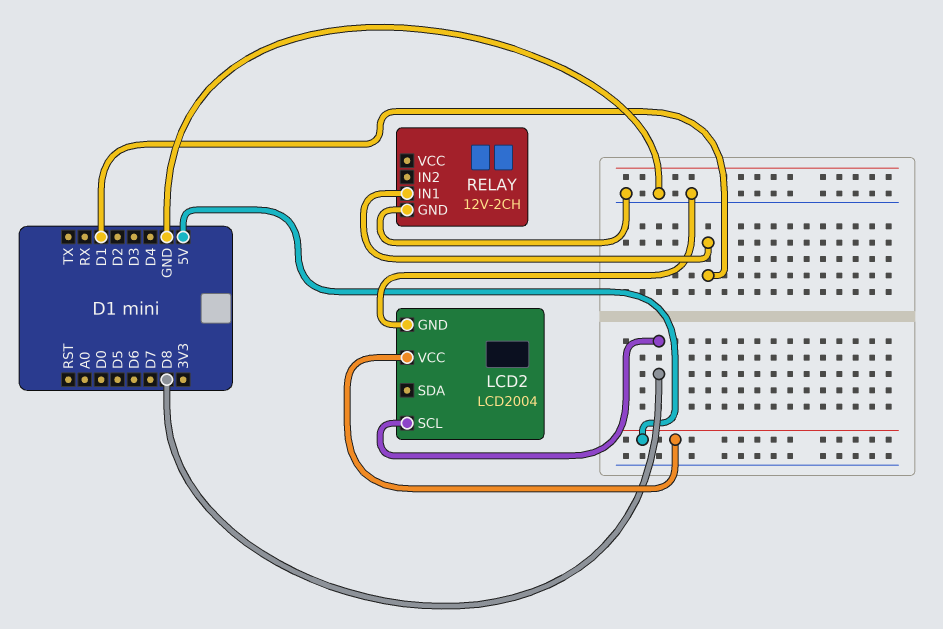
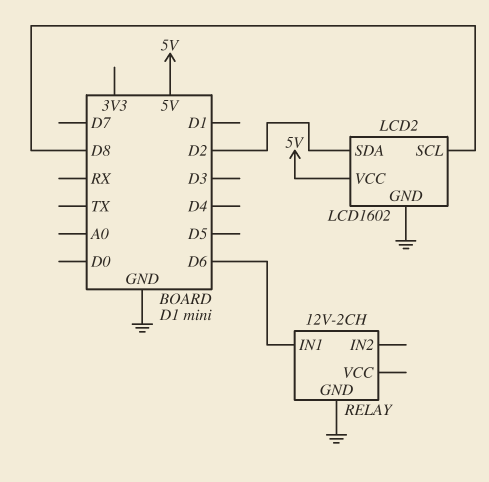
LCD2: LCD2004 -> LCD1602
LCD2 pin SDA: none -> D2
RELAY pin IN1: D1 -> D6

